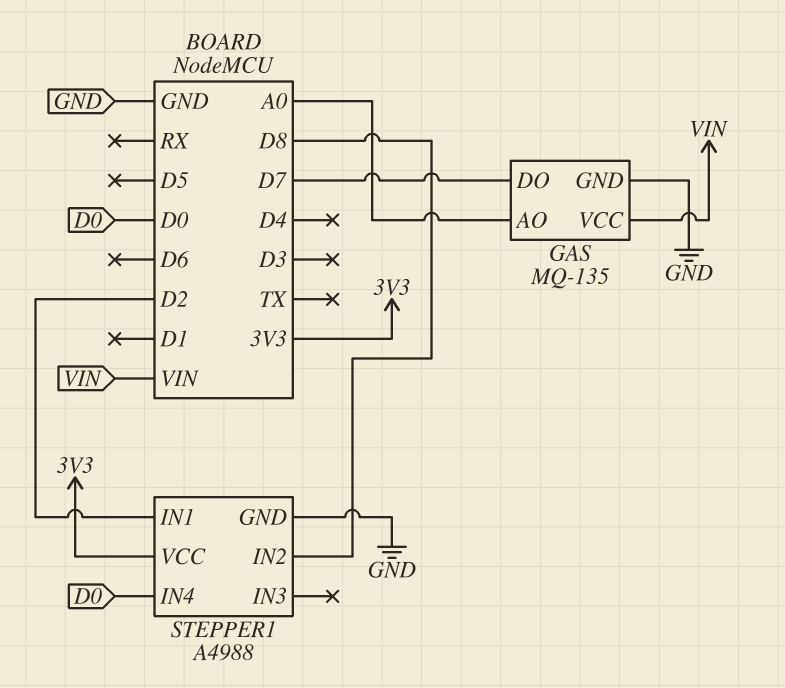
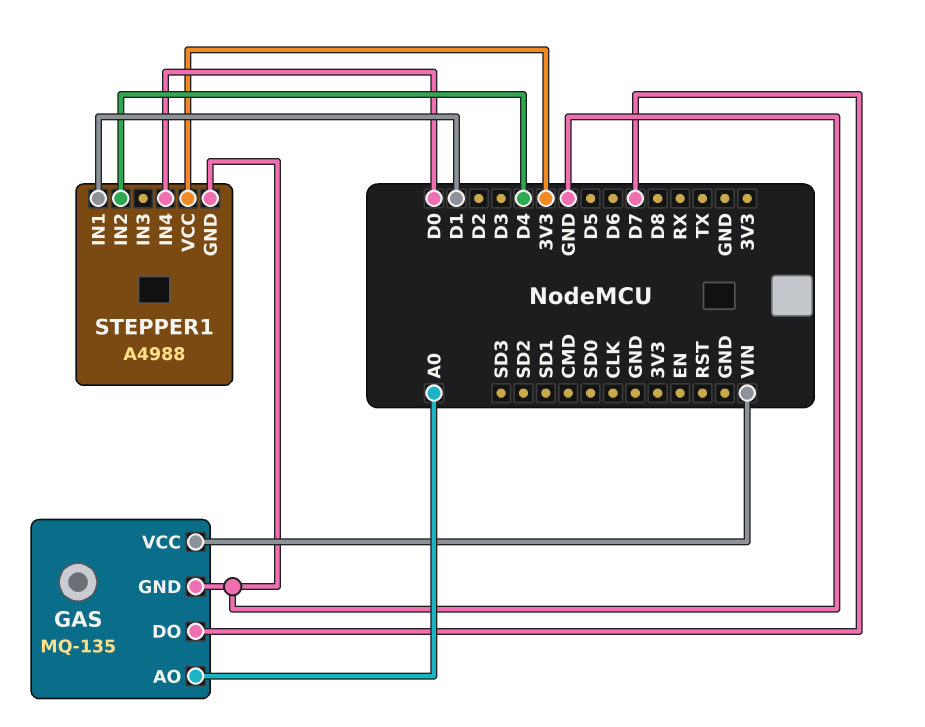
STEPPER1 pin IN1: D2 -> D1
STEPPER1 pin IN2: D8 -> D4

